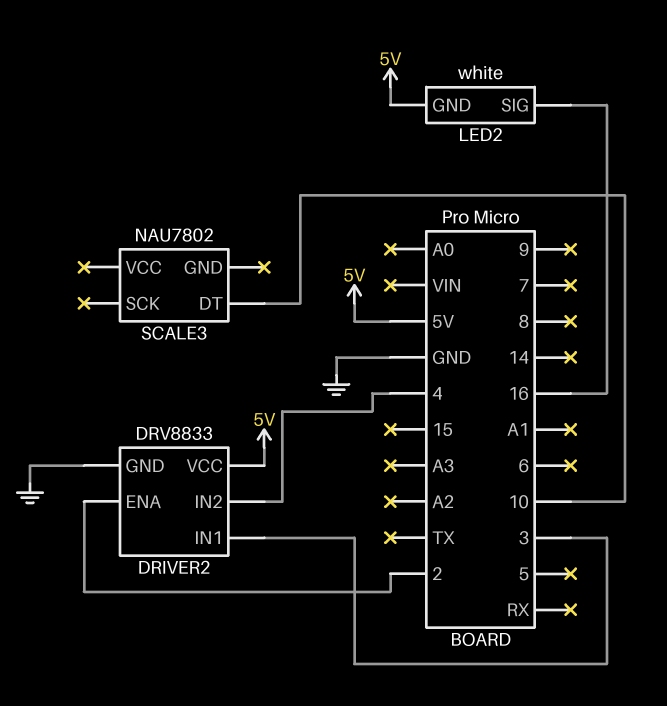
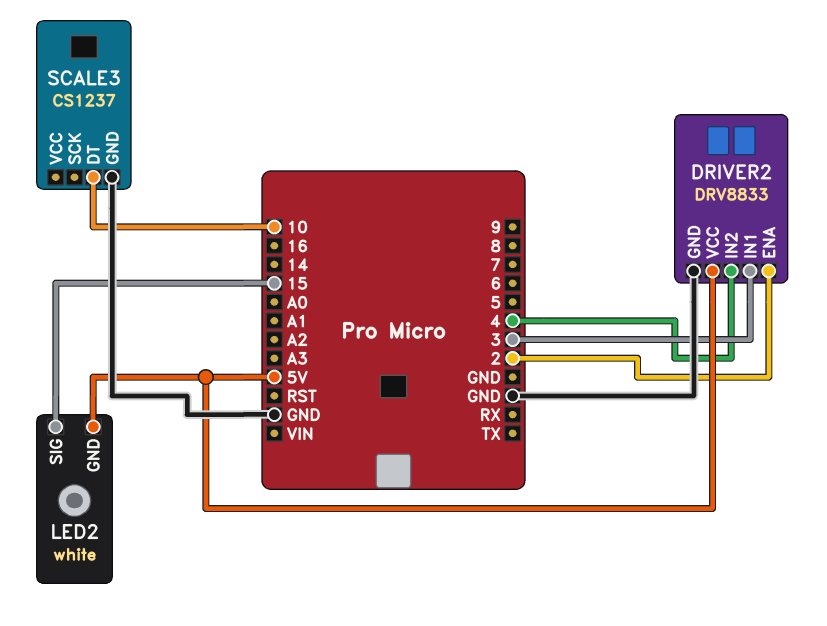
LED2 pin SIG: 16 -> 15
SCALE3: NAU7802 -> CS1237
SCALE3 pin GND: none -> GND

